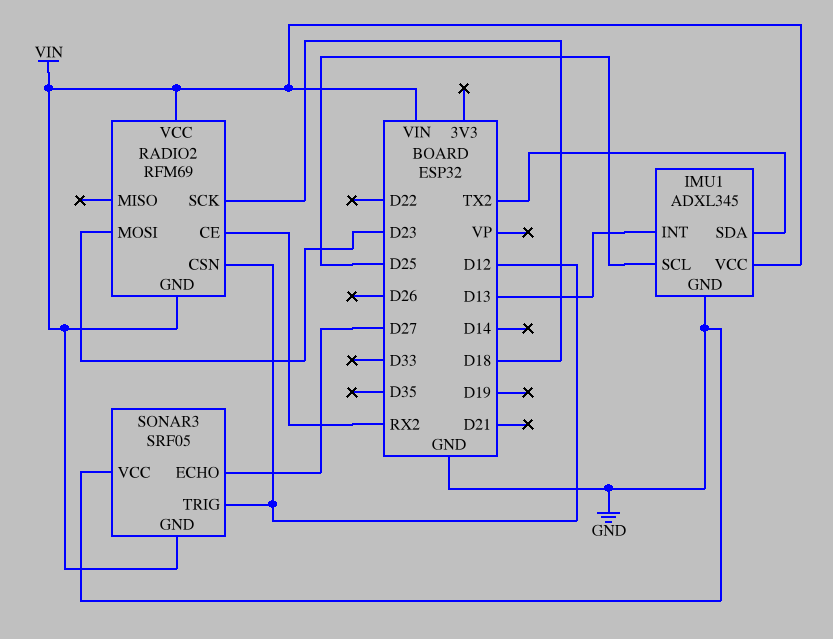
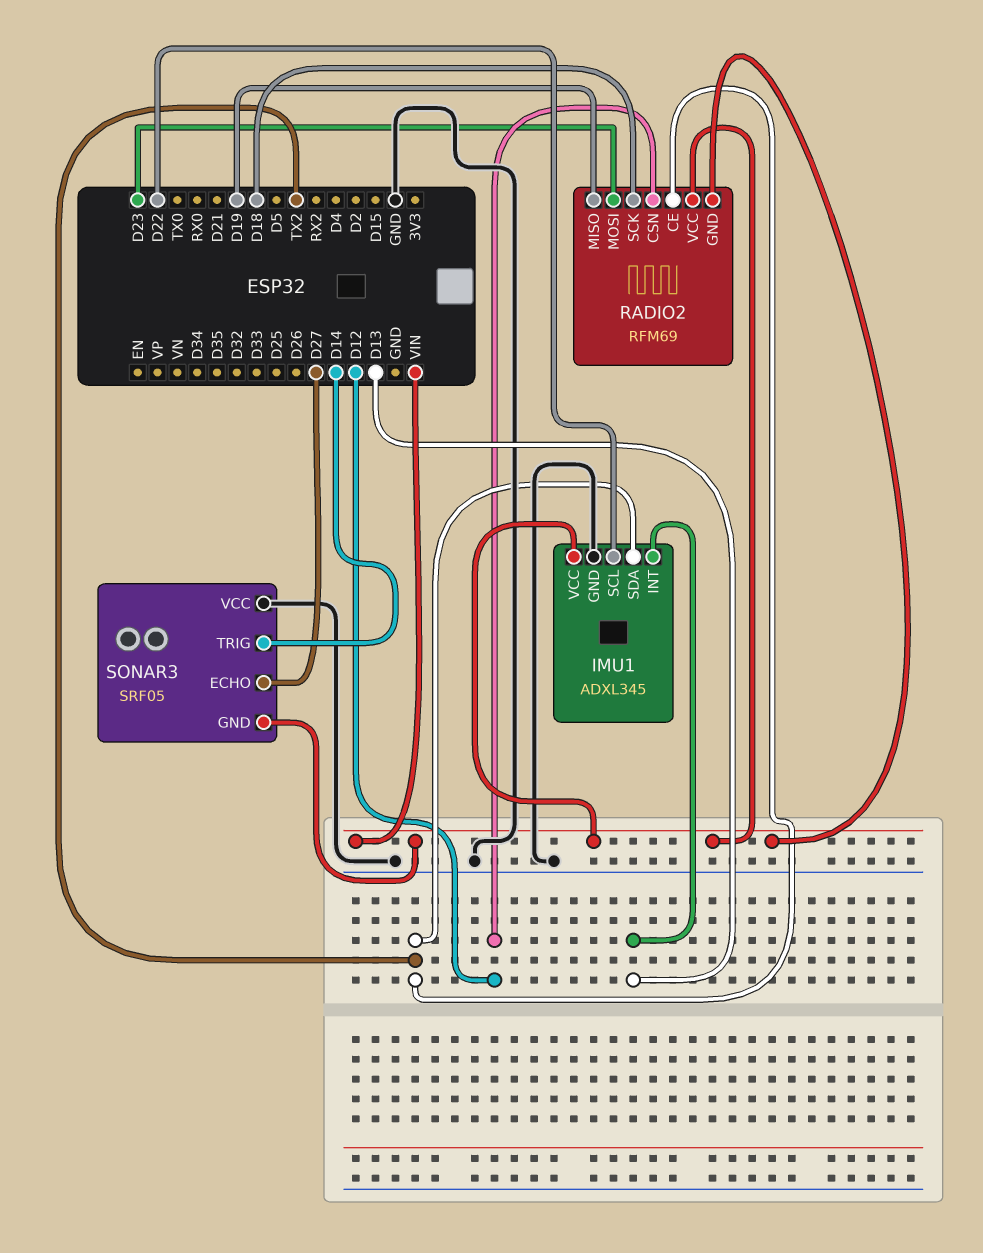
IMU1 pin SCL: D25 -> D22
RADIO2 pin CE: RX2 -> TX2
RADIO2 pin MISO: none -> D19
SONAR3 pin TRIG: D12 -> D14

